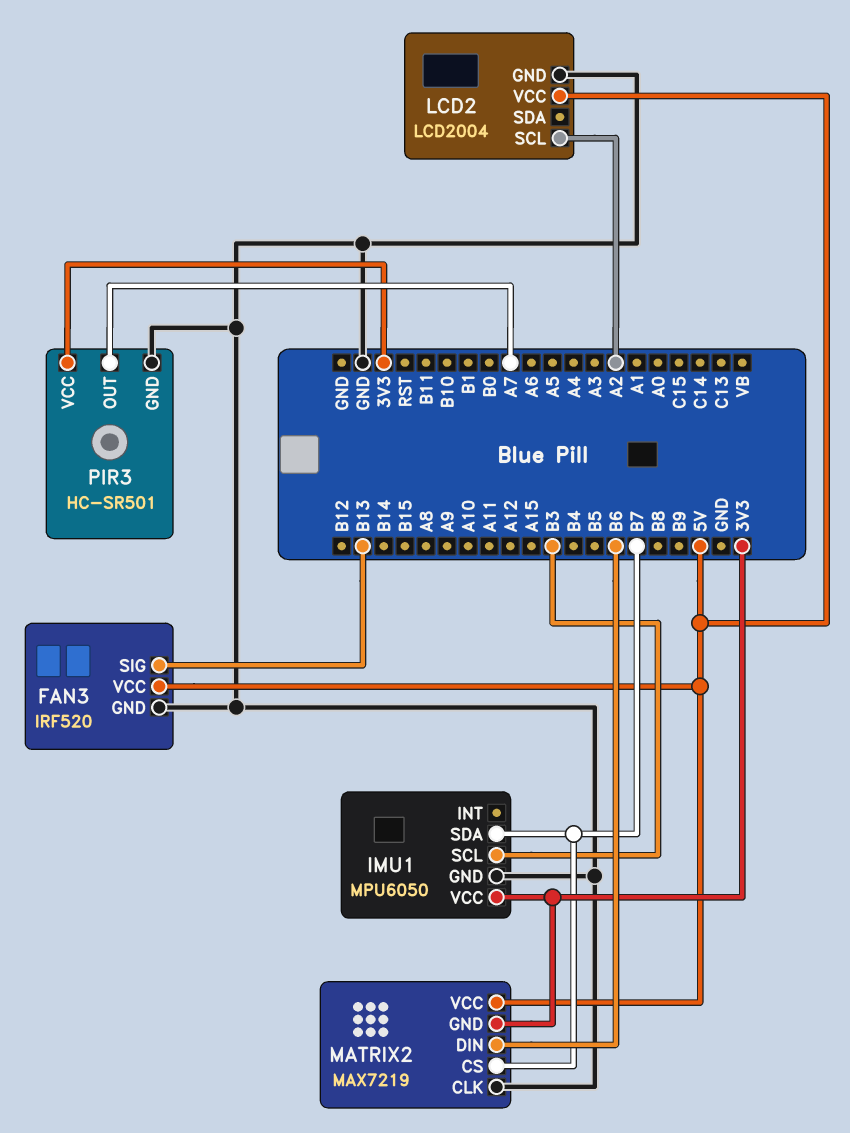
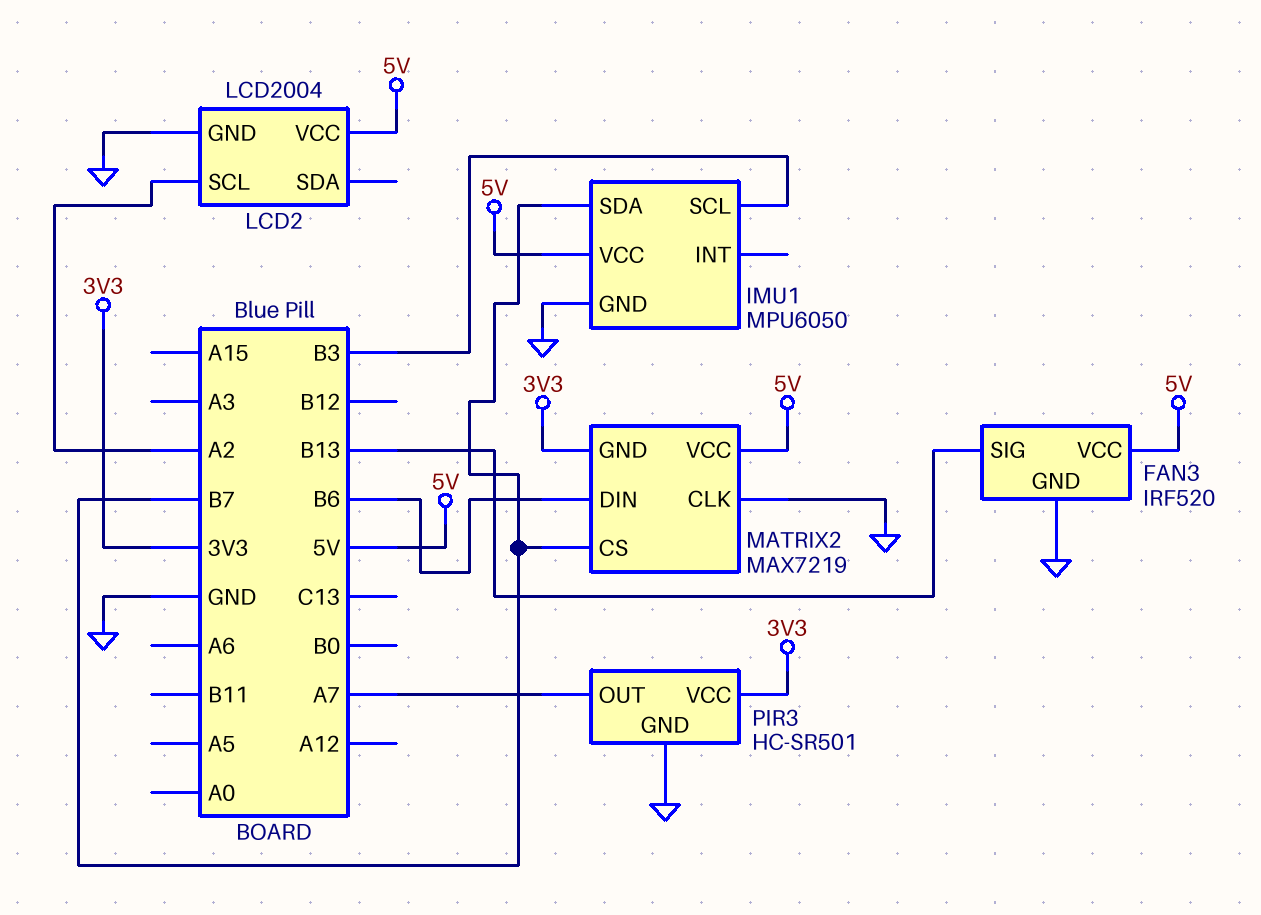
IMU1 pin VCC: 3V3 -> 5V

